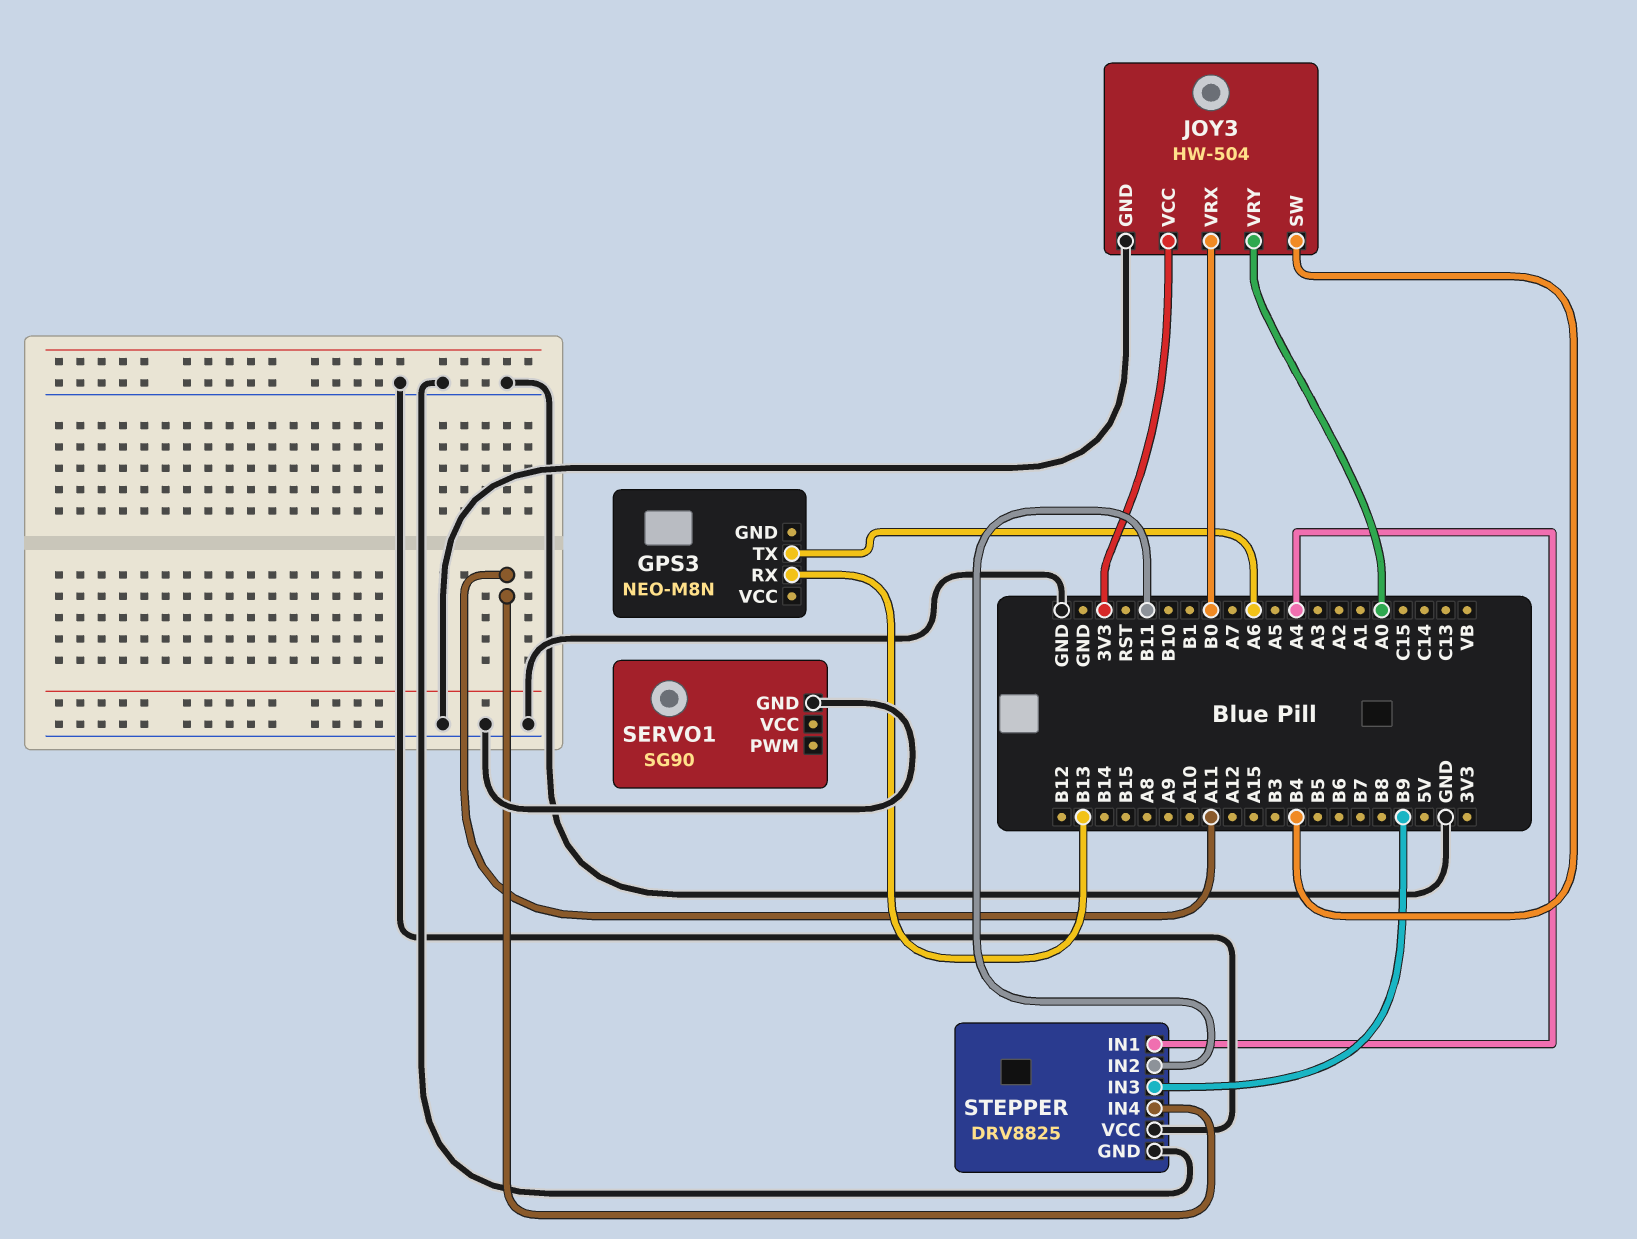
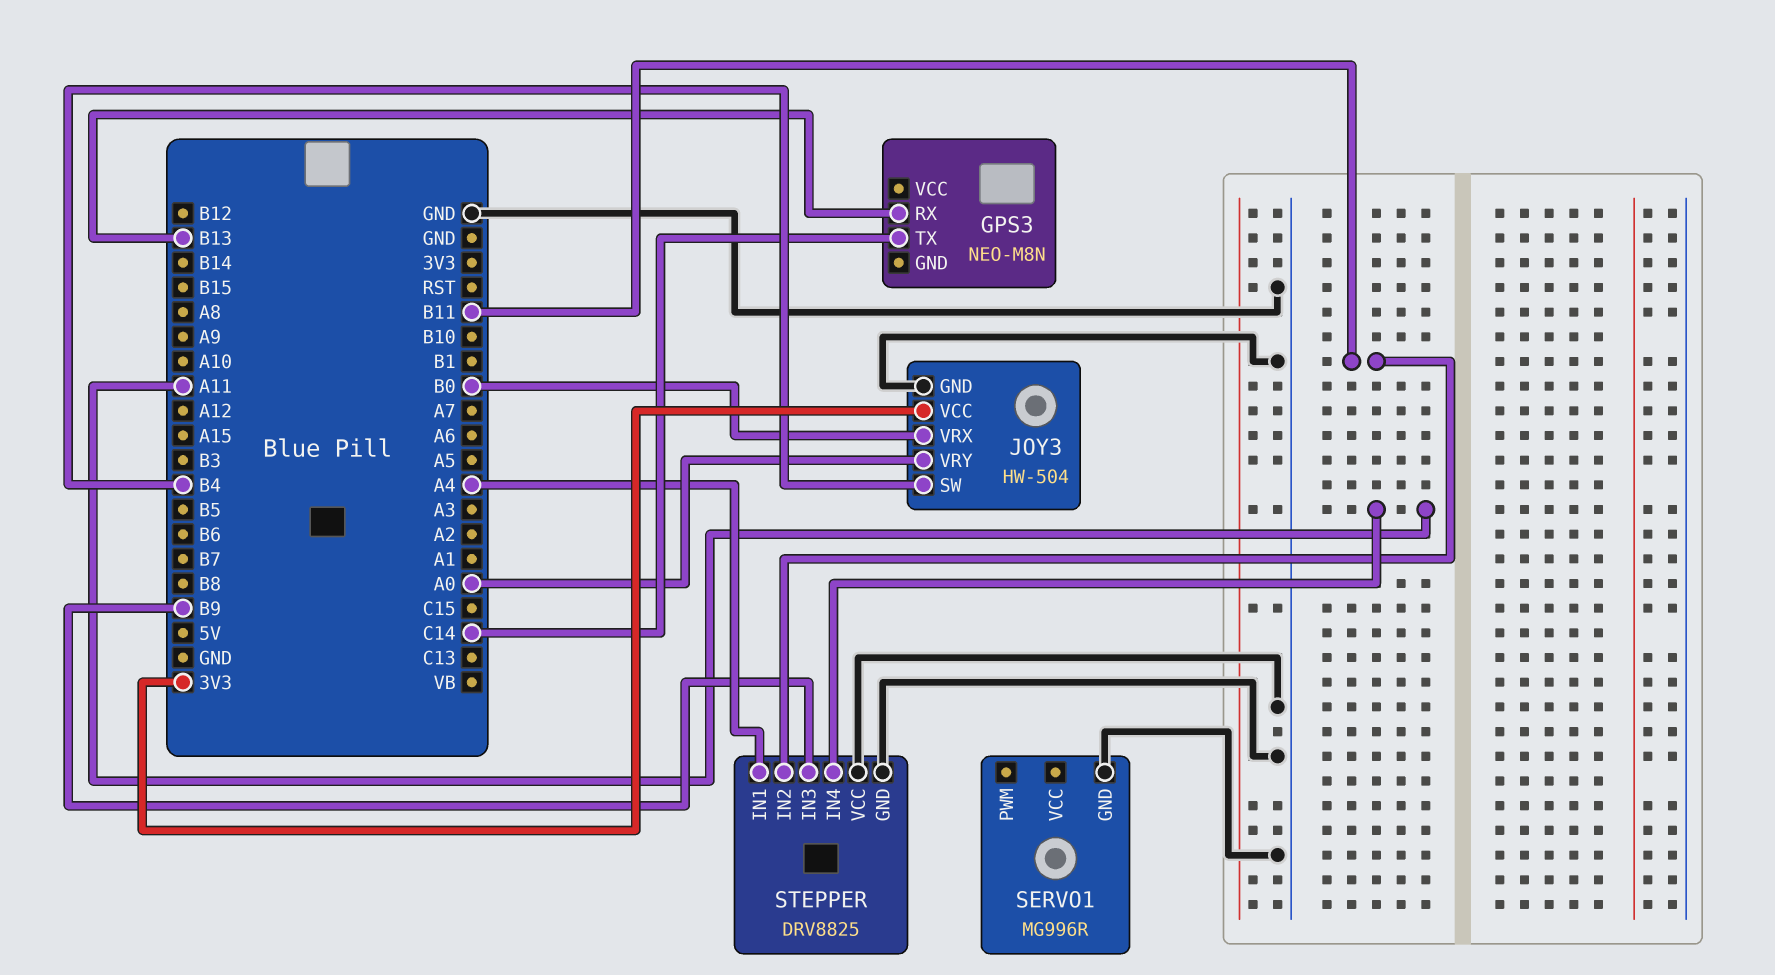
GPS3 pin TX: A6 -> C14
SERVO1: SG90 -> MG996R

